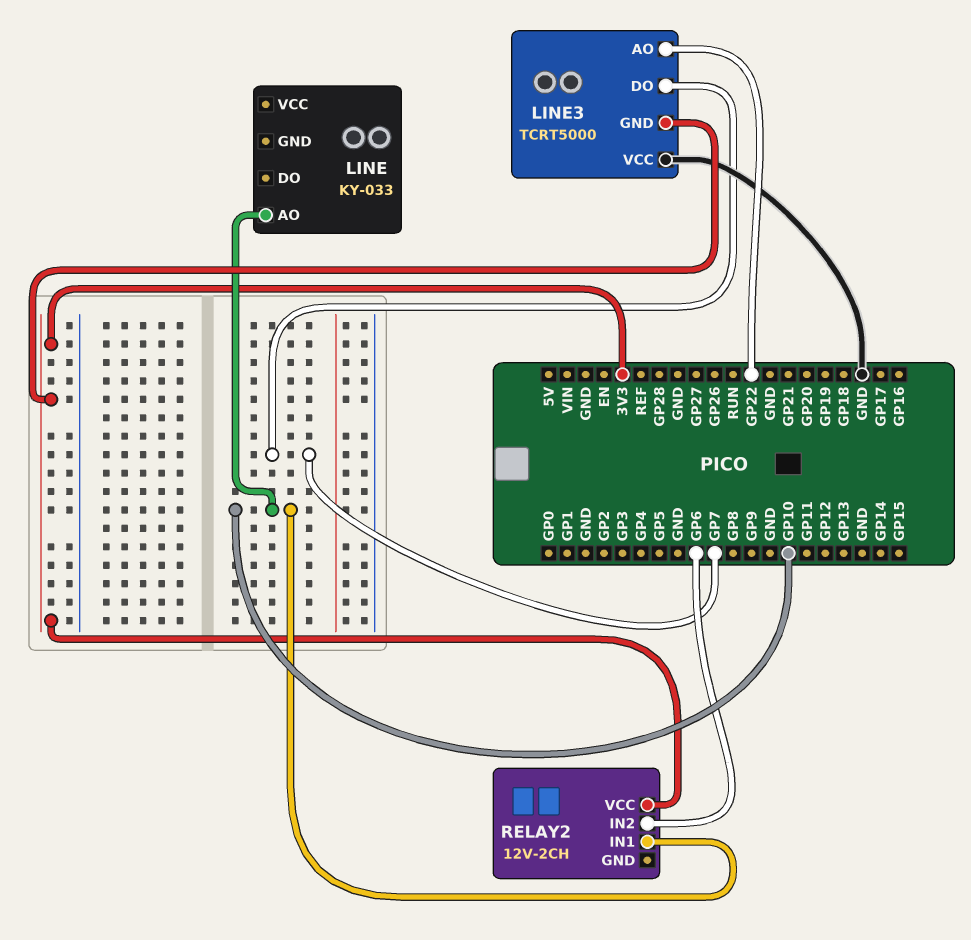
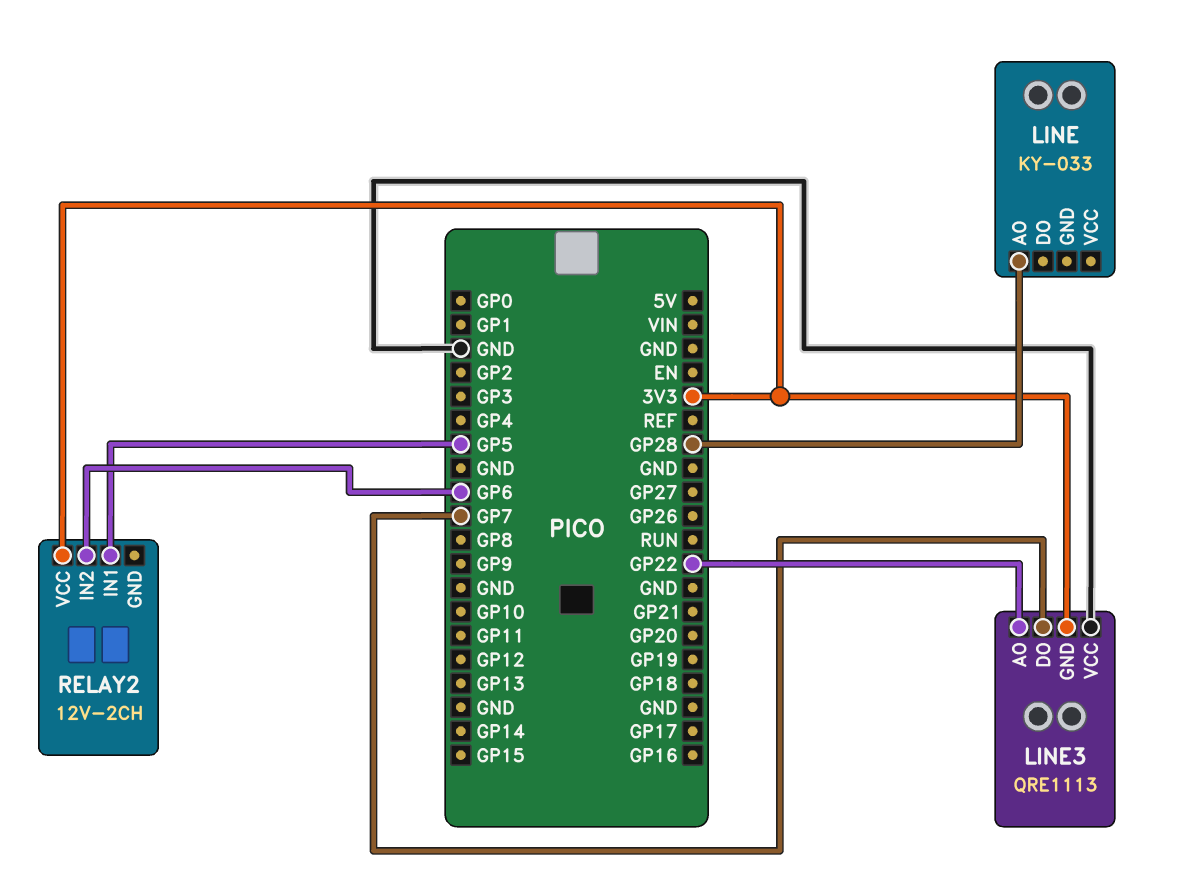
LINE pin AO: GP10 -> GP28
LINE3: TCRT5000 -> QRE1113
RELAY2 pin IN1: GP10 -> GP5

